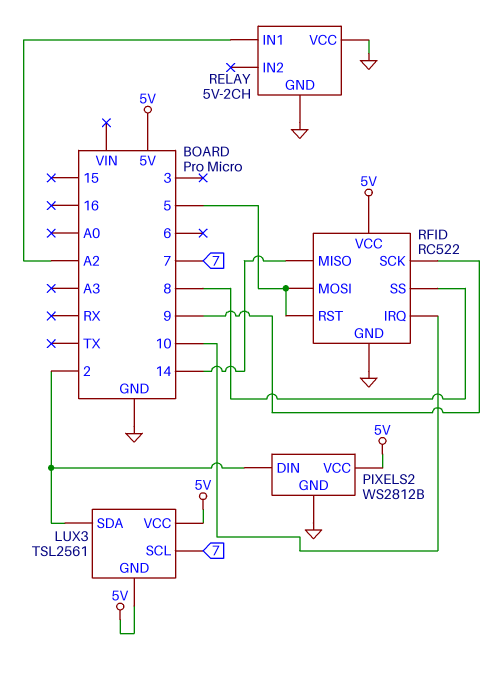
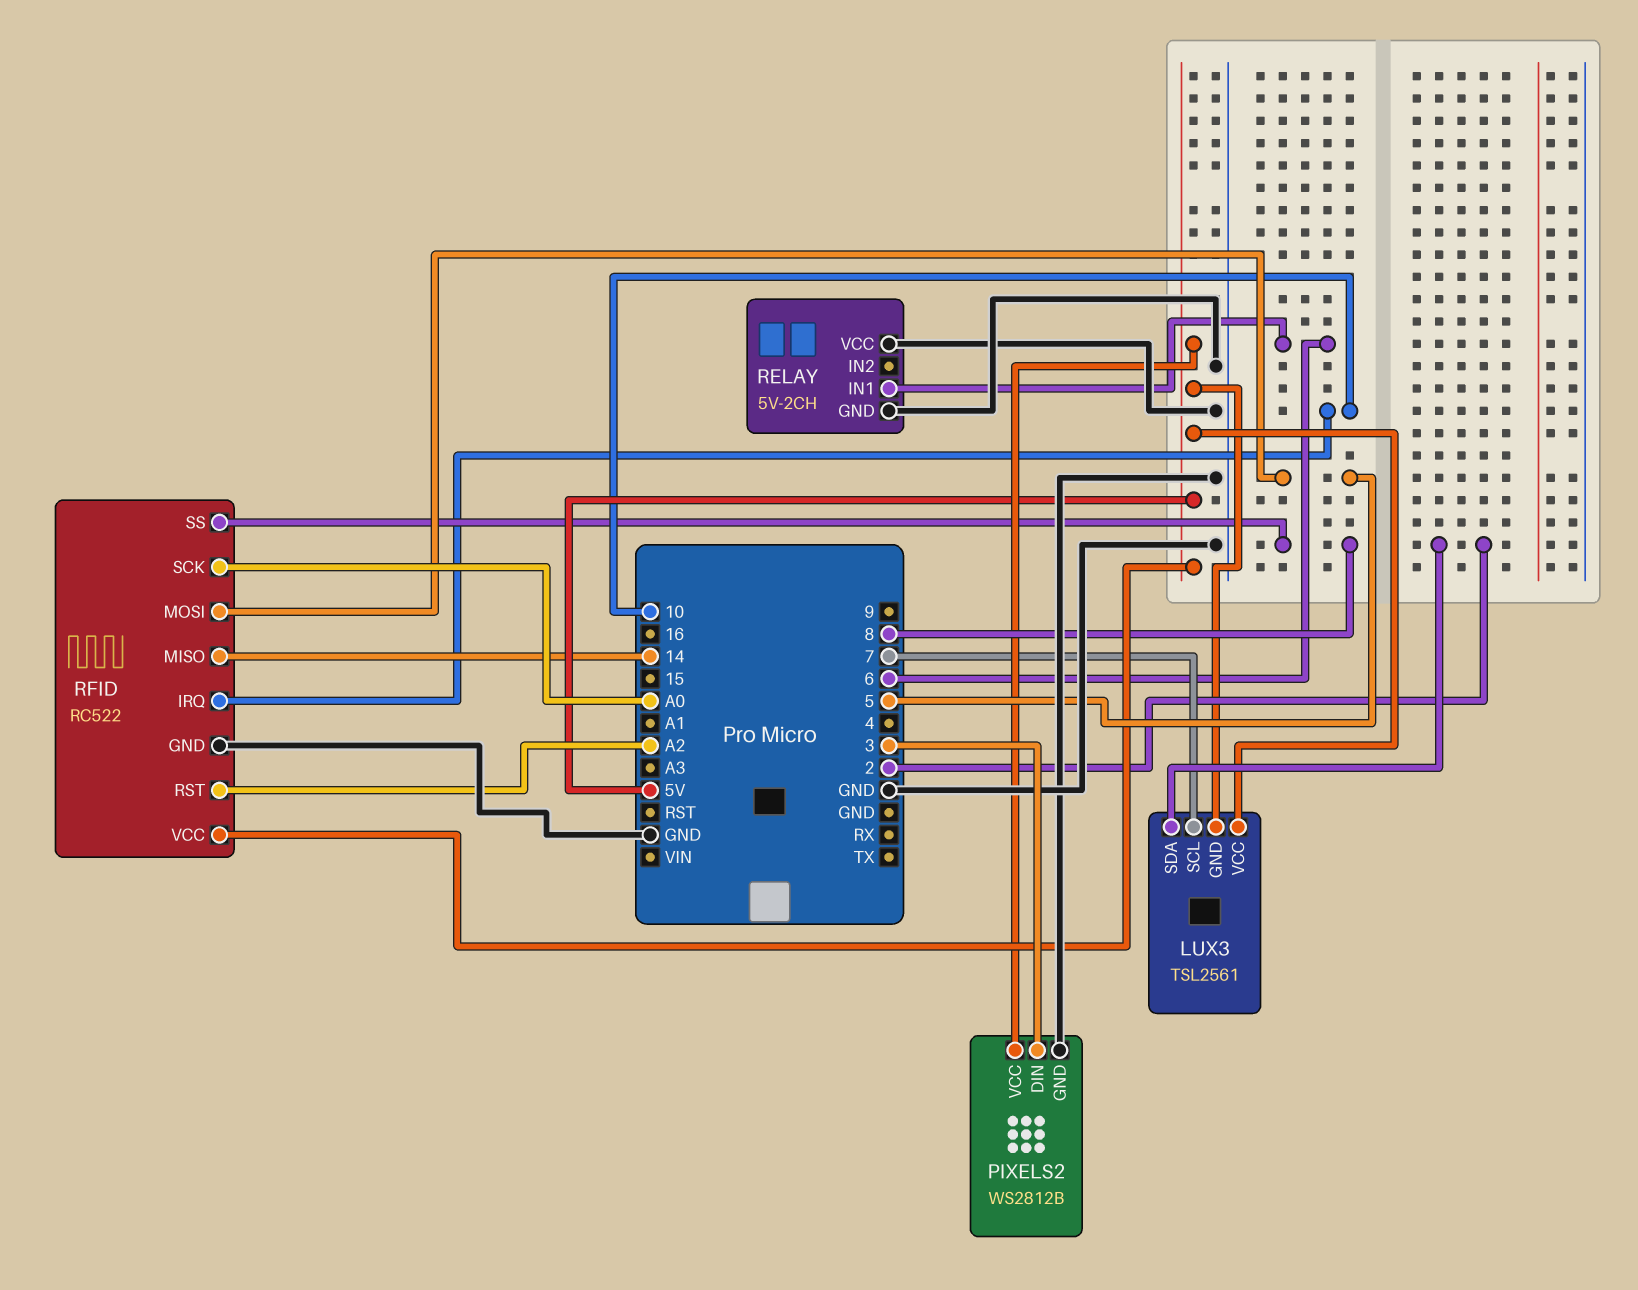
PIXELS2 pin DIN: 2 -> 3
RELAY pin IN1: A2 -> 6
RFID pin RST: 5 -> A2
RFID pin SCK: 9 -> A0

